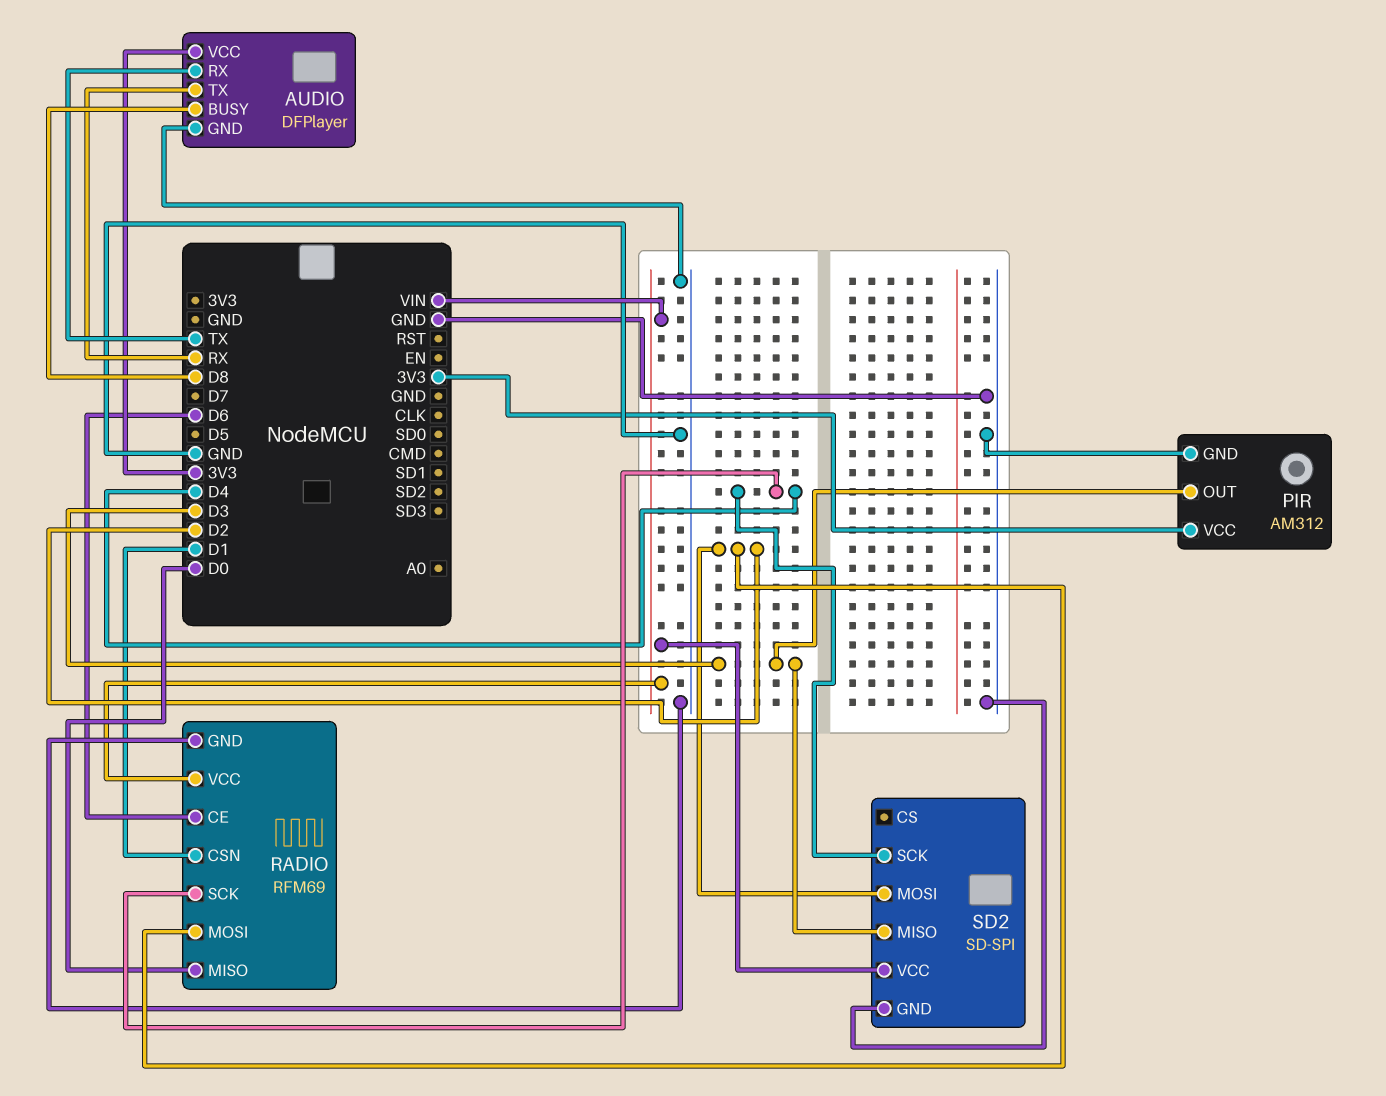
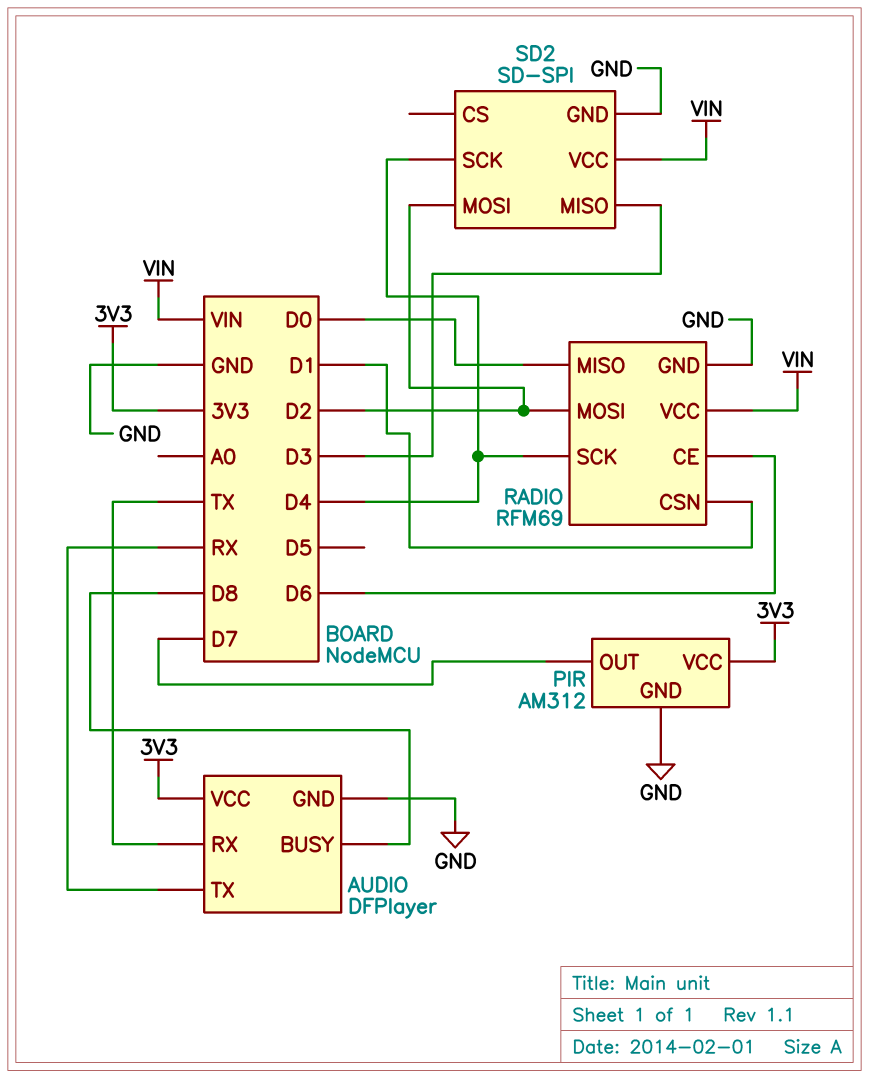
PIR pin OUT: D3 -> D7

